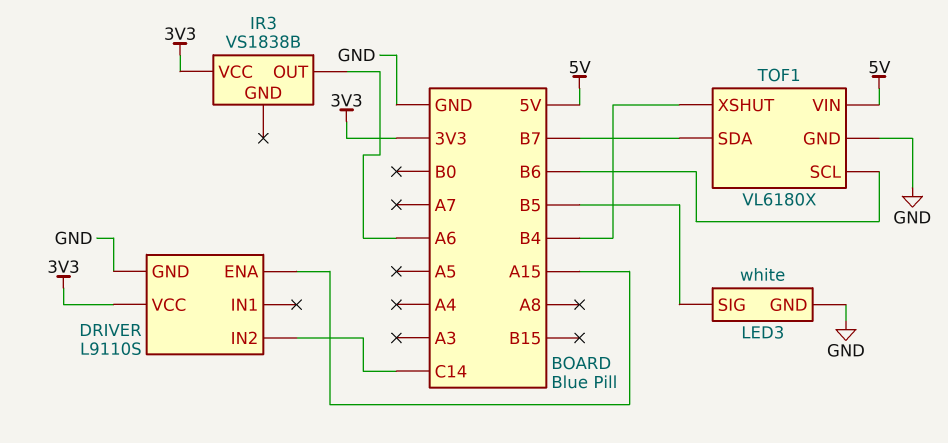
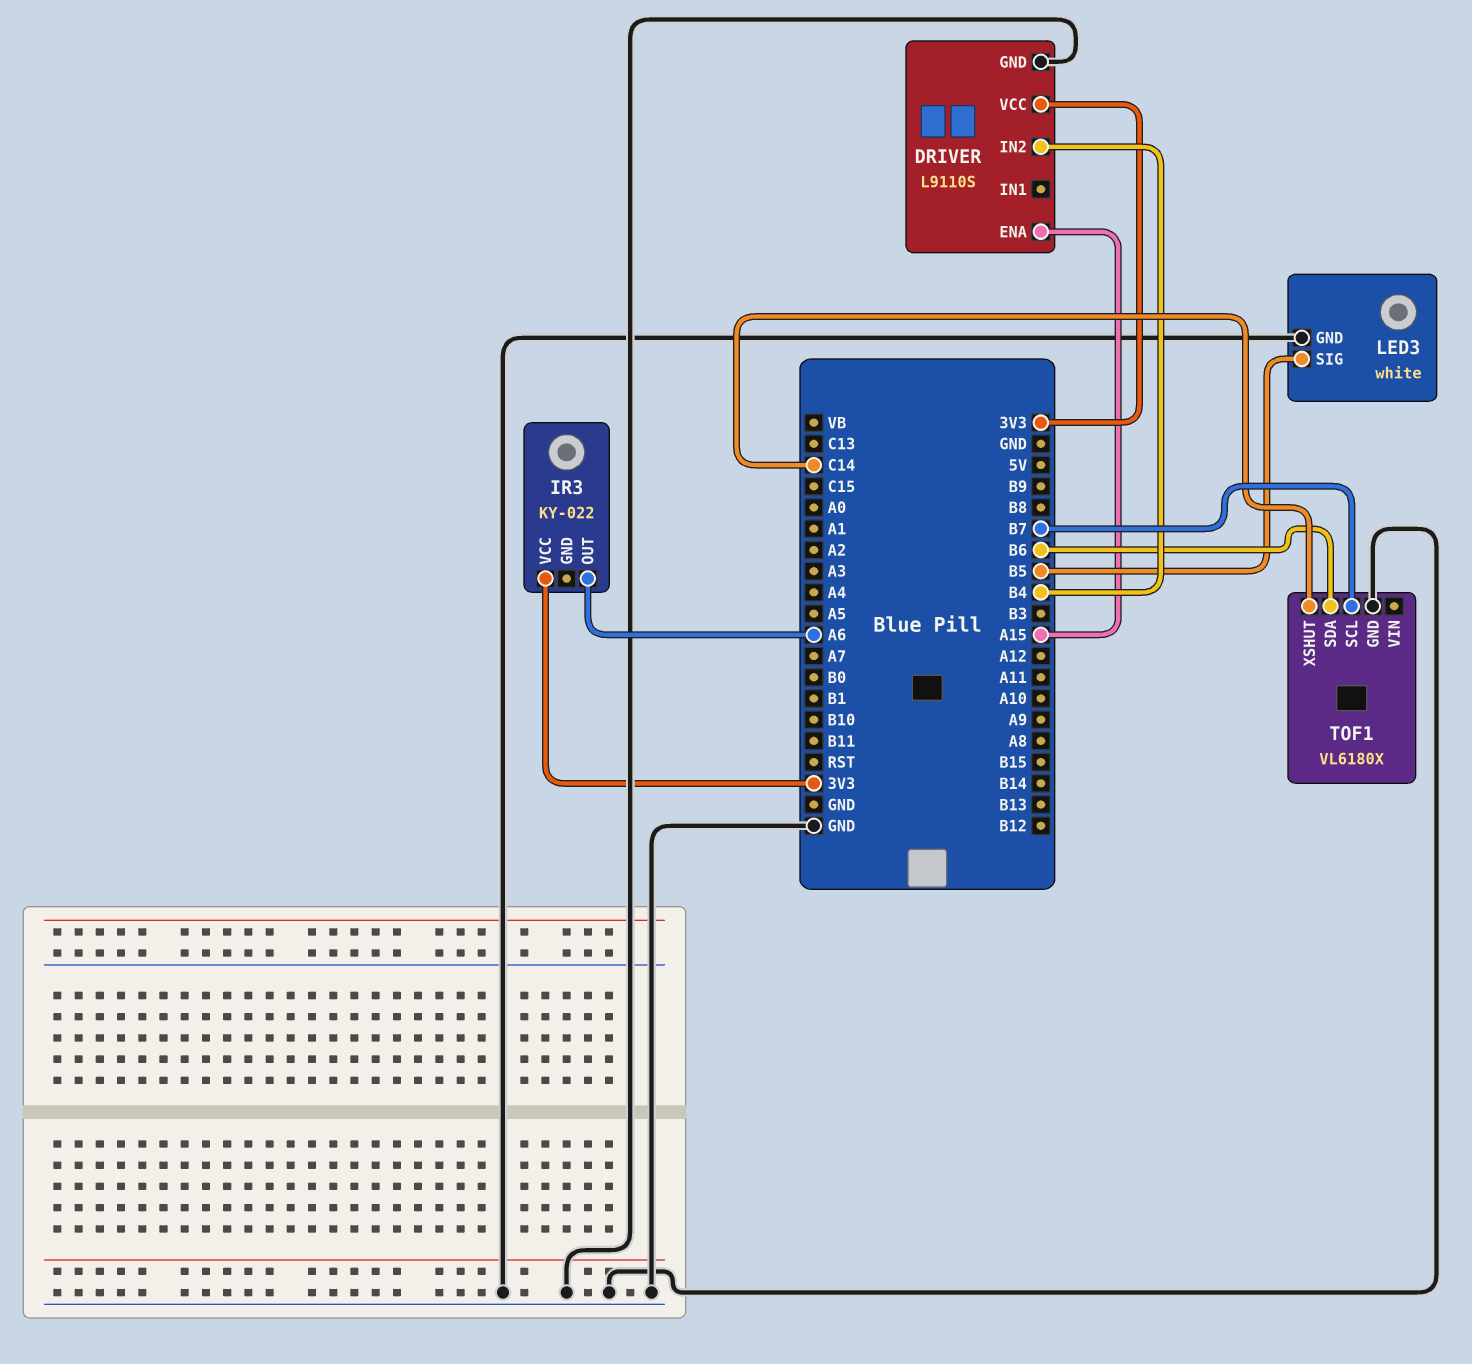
DRIVER pin IN2: C14 -> B4
IR3: VS1838B -> KY-022
TOF1 pin SCL: B6 -> B7
TOF1 pin SDA: B7 -> B6
TOF1 pin VIN: 5V -> none
TOF1 pin XSHUT: B4 -> C14

